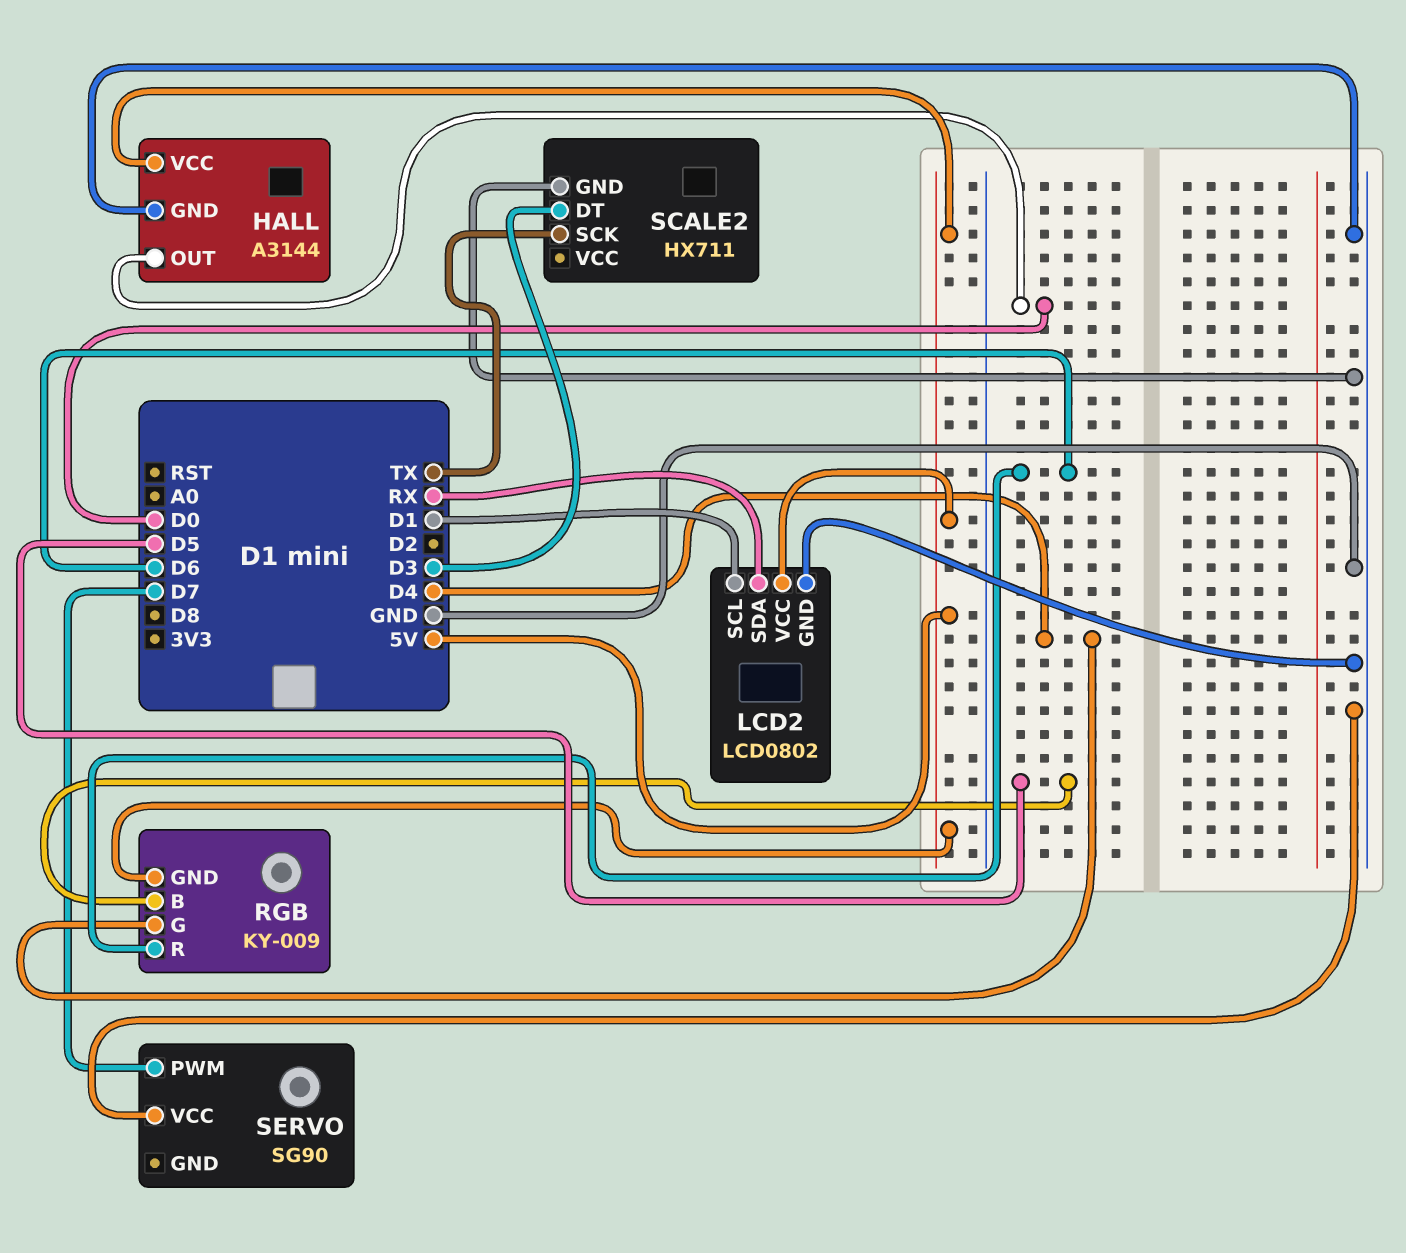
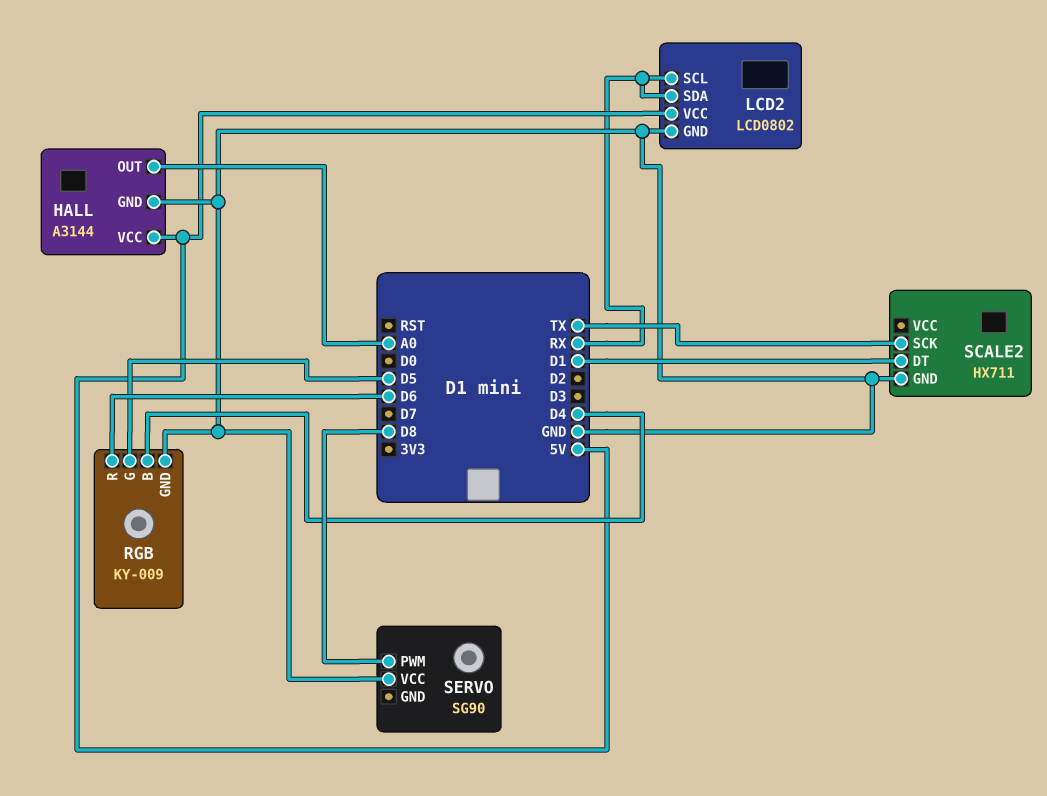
HALL pin OUT: D0 -> A0
LCD2 pin SCL: D1 -> RX
RGB pin B: D5 -> D4
RGB pin G: D4 -> D5
RGB pin GND: 5V -> GND
SCALE2 pin DT: D3 -> D1
SERVO pin PWM: D7 -> D8

